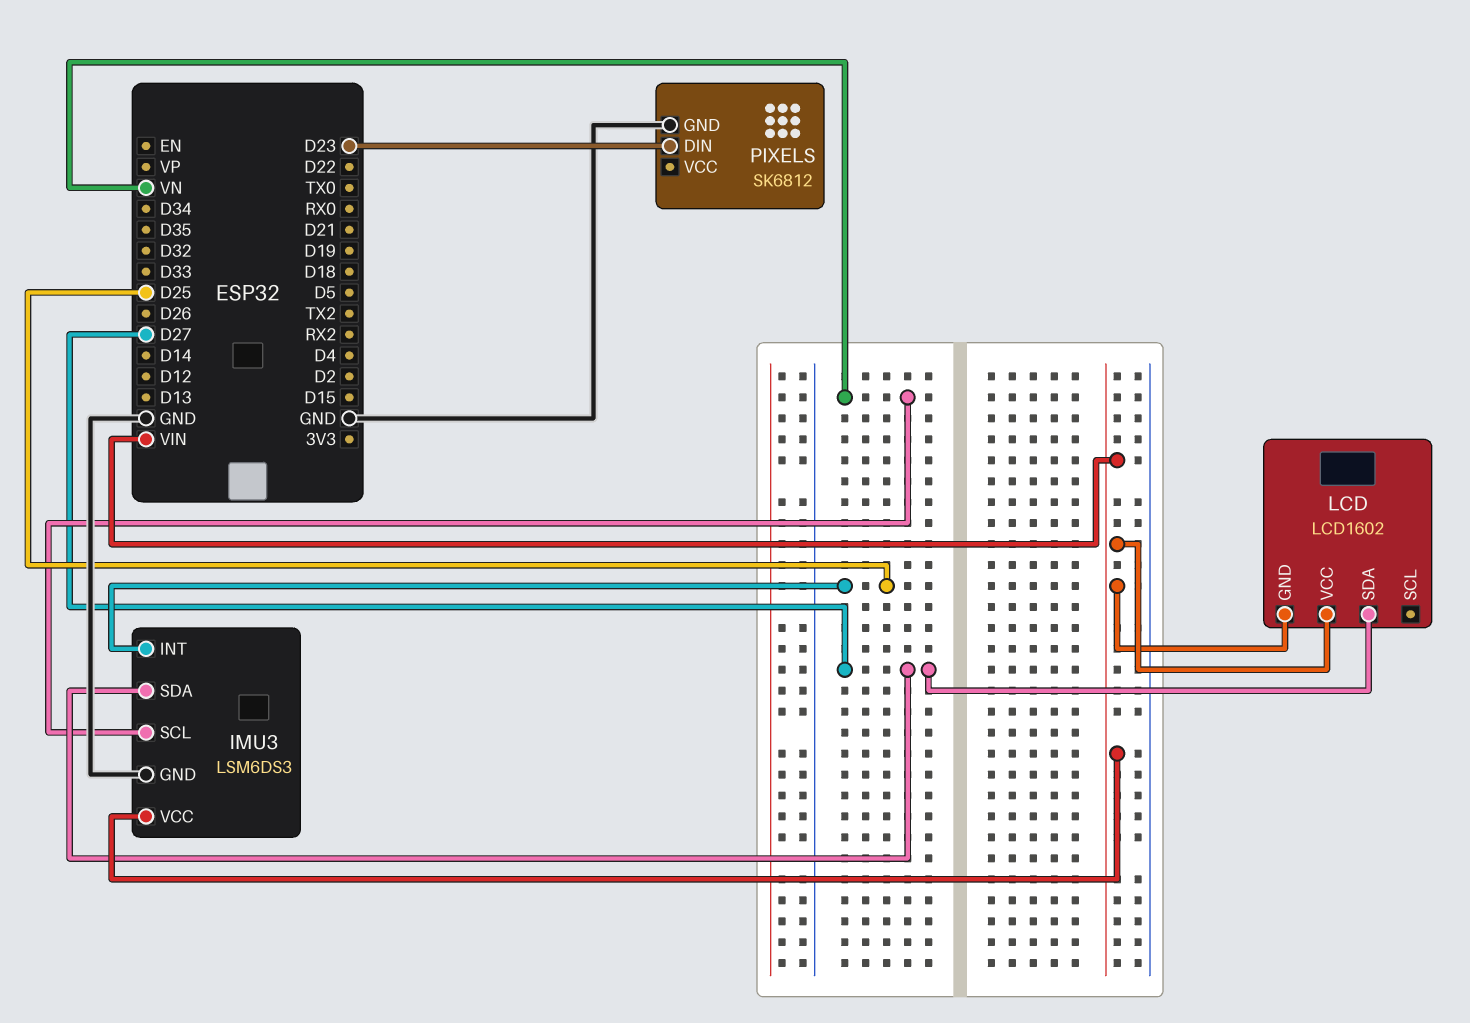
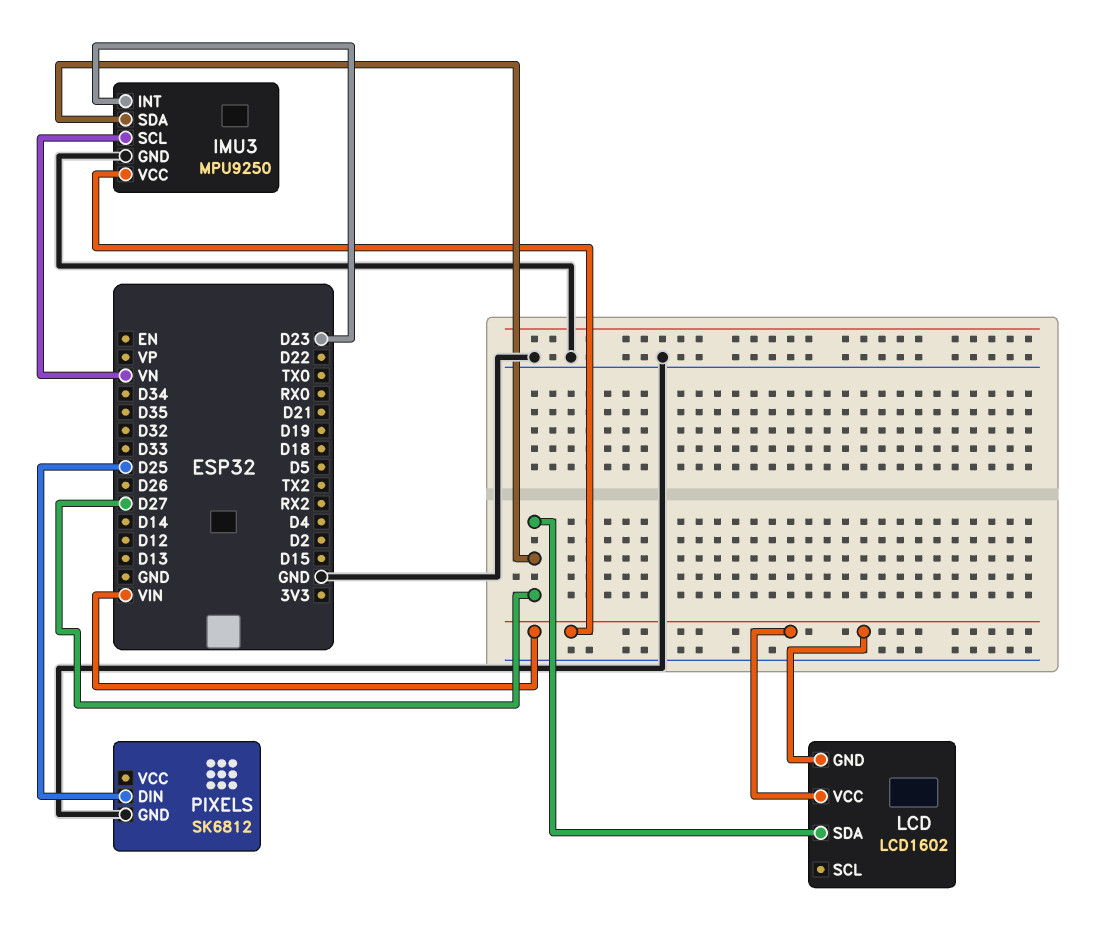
IMU3: LSM6DS3 -> MPU9250
IMU3 pin INT: D25 -> D23
PIXELS pin DIN: D23 -> D25

